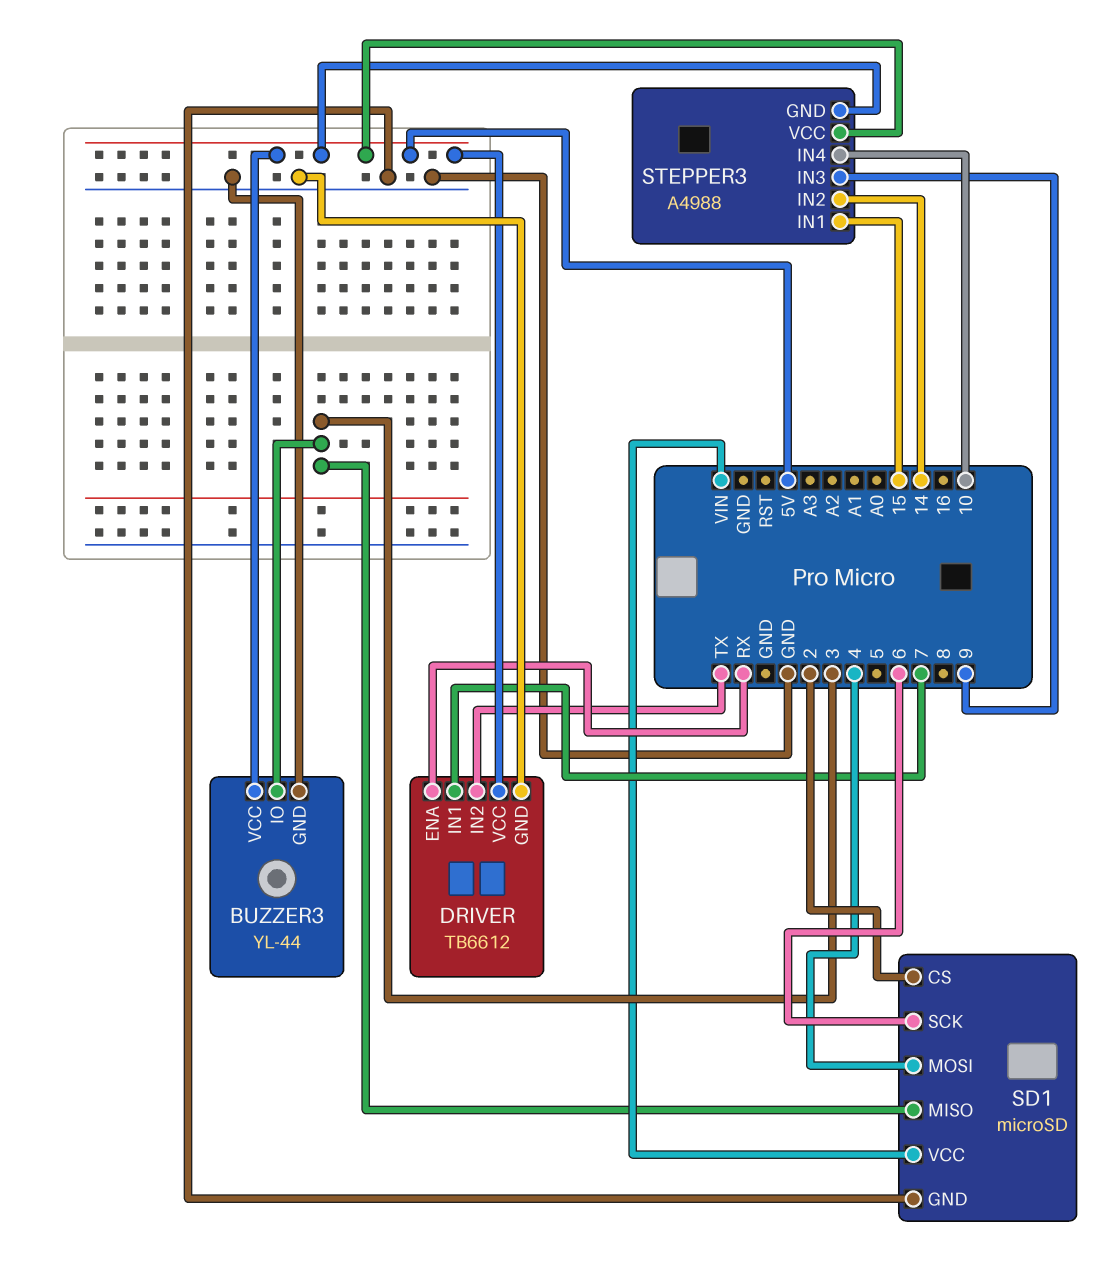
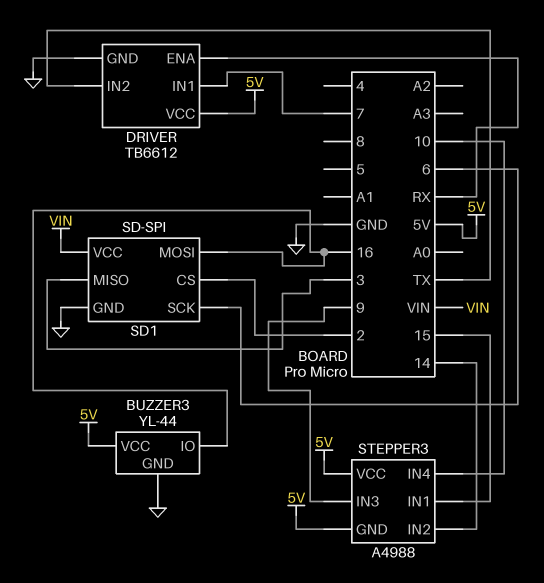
BUZZER3 pin IO: 3 -> 16
SD1: microSD -> SD-SPI
SD1 pin MOSI: 4 -> 16

